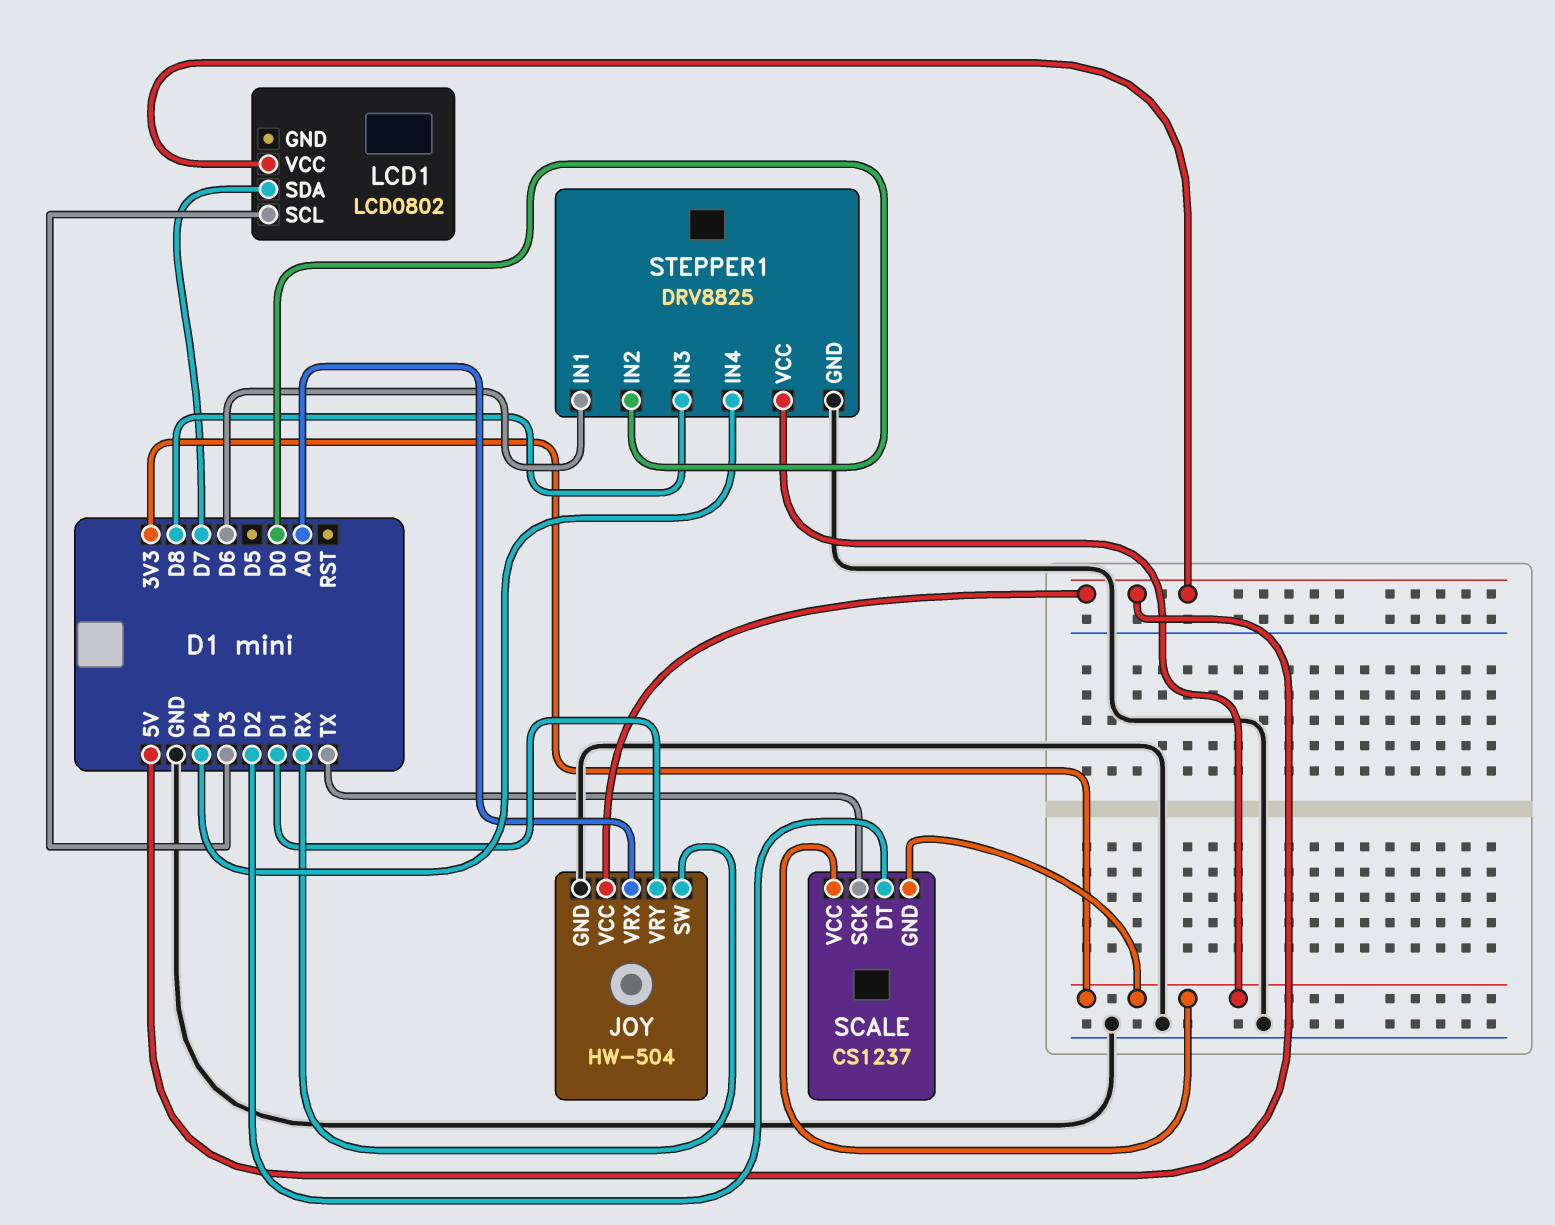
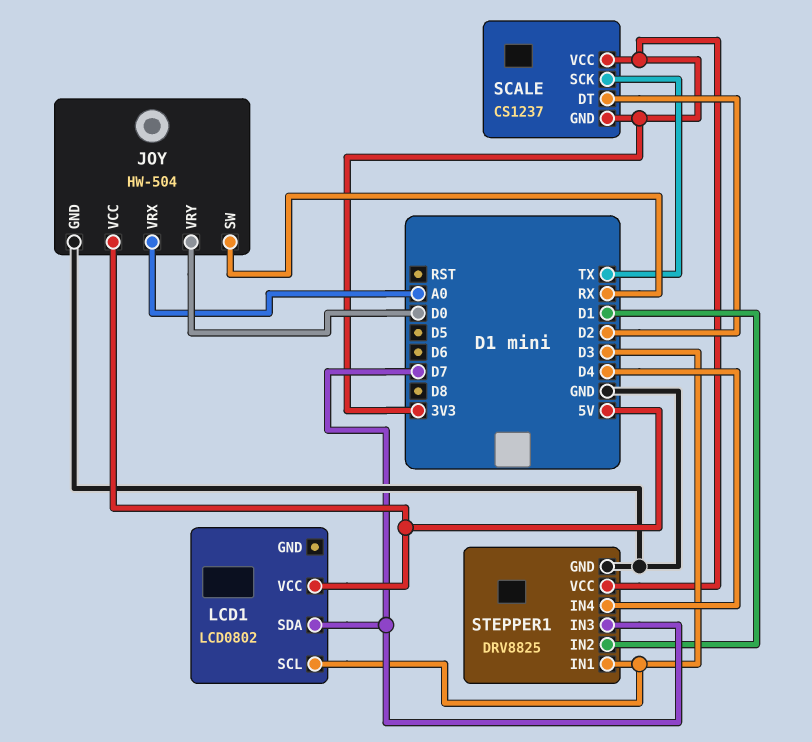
JOY pin VRY: D1 -> D0
STEPPER1 pin IN1: D6 -> D3
STEPPER1 pin IN2: D0 -> D1
STEPPER1 pin IN3: D8 -> D7

